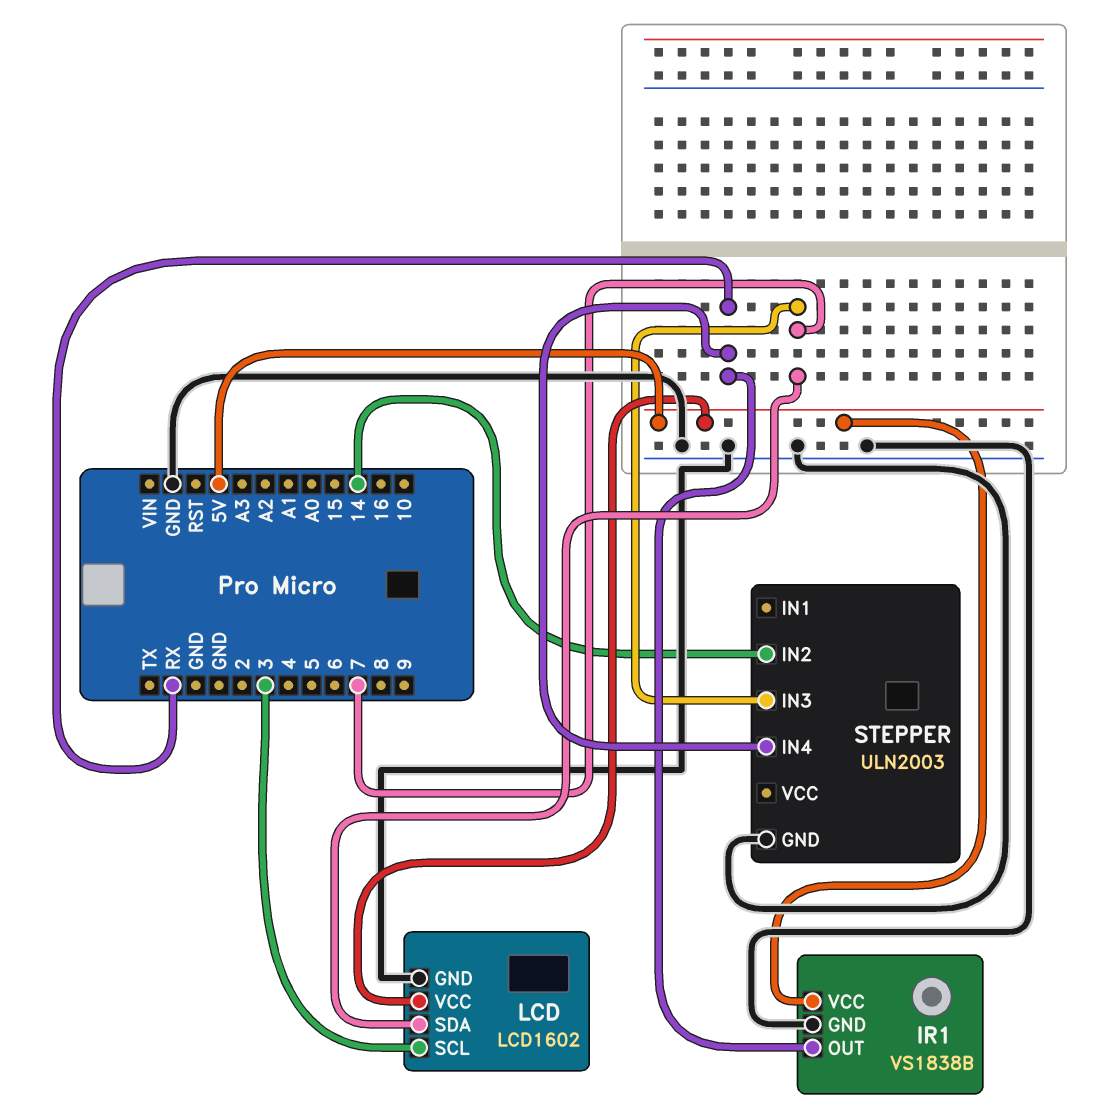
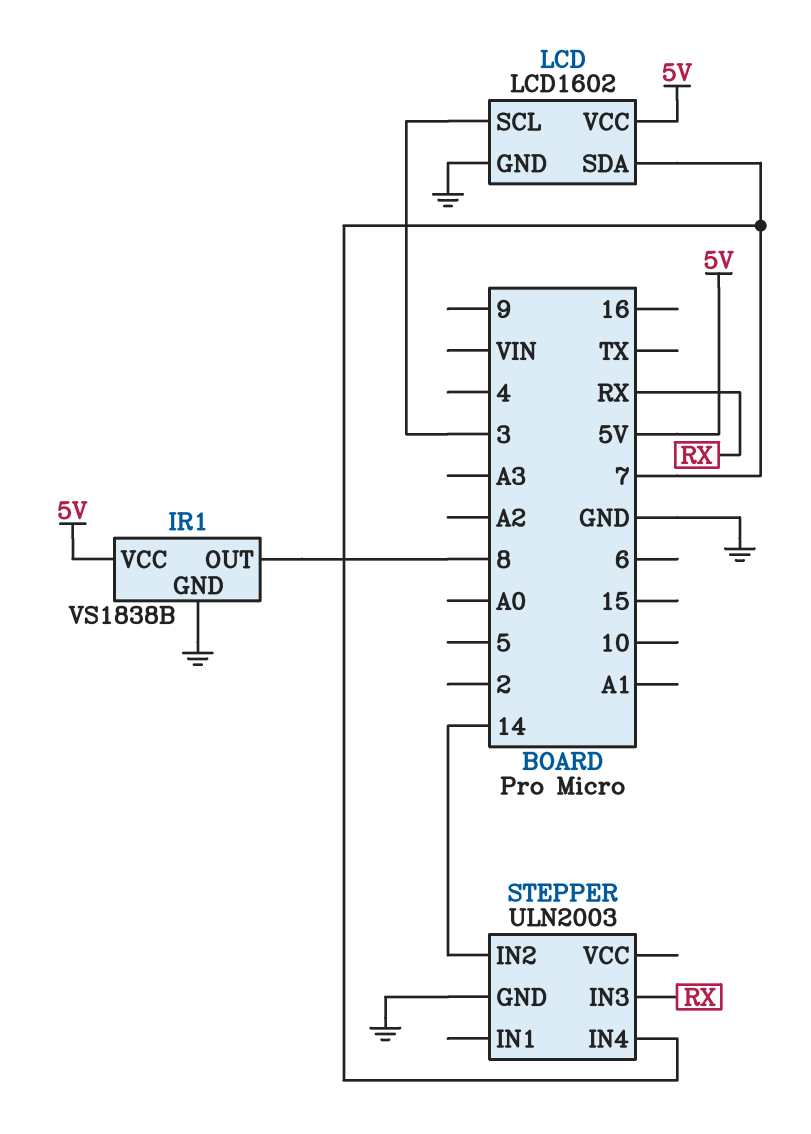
IR1 pin OUT: RX -> 8
STEPPER pin IN3: 7 -> RX
STEPPER pin IN4: RX -> 7

